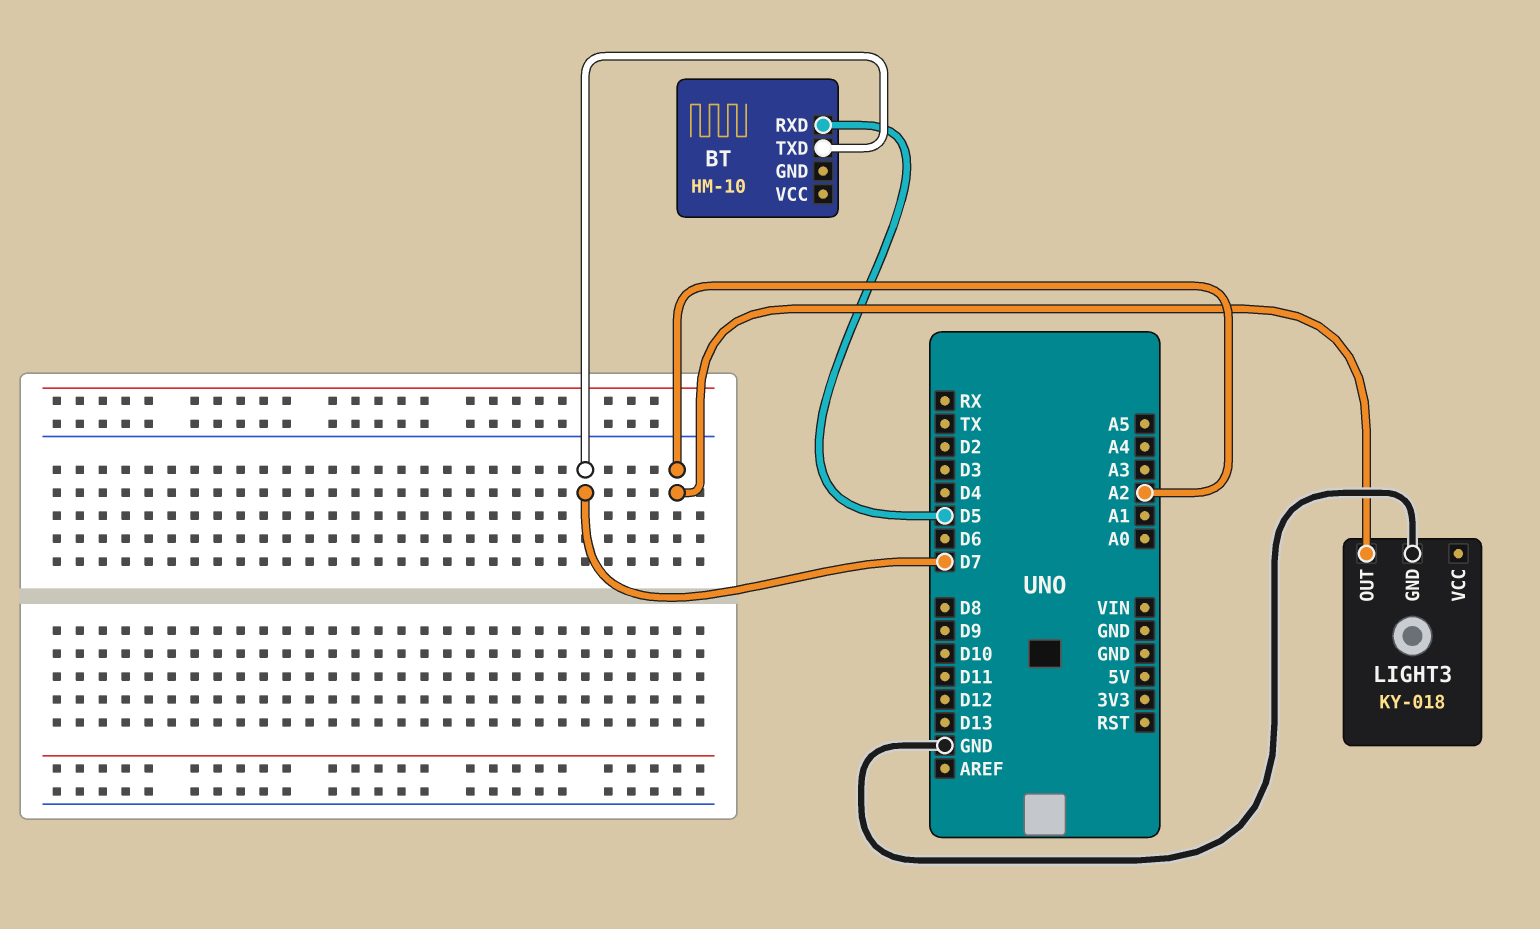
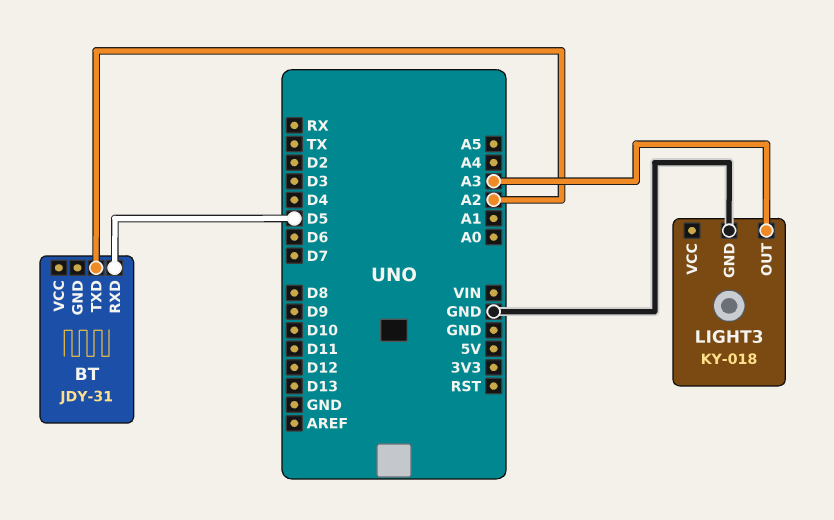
BT: HM-10 -> JDY-31
BT pin TXD: D7 -> A2
LIGHT3 pin OUT: A2 -> A3

